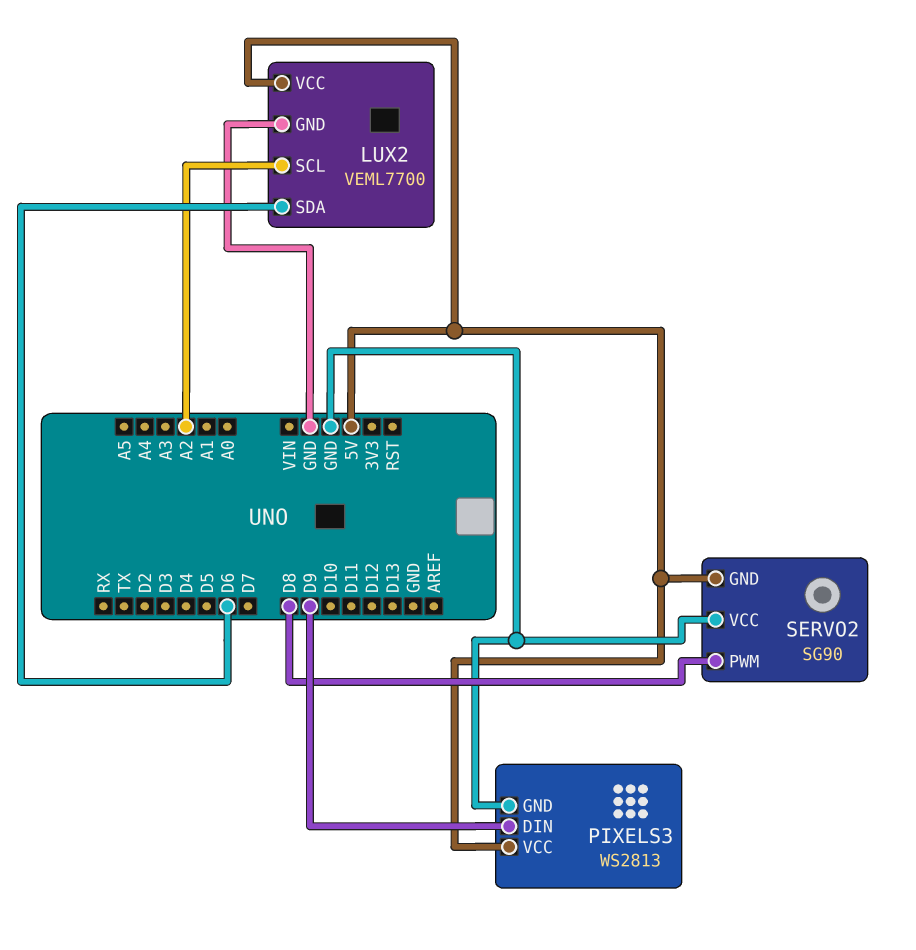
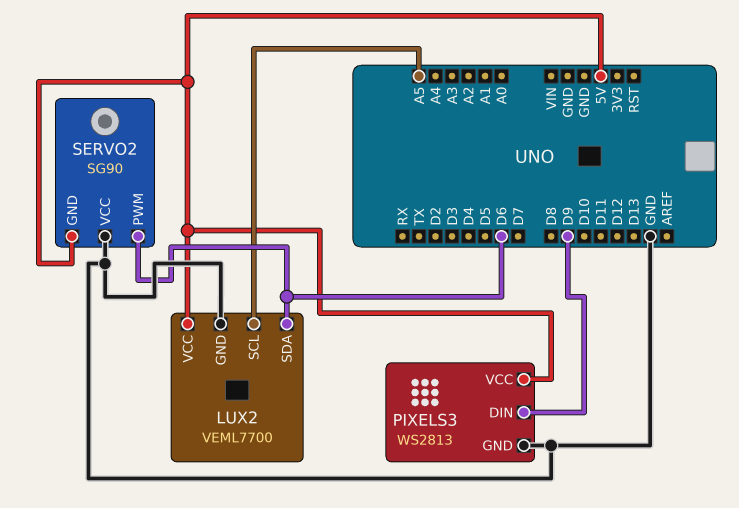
LUX2 pin SCL: A2 -> A5
SERVO2 pin PWM: D8 -> D6

